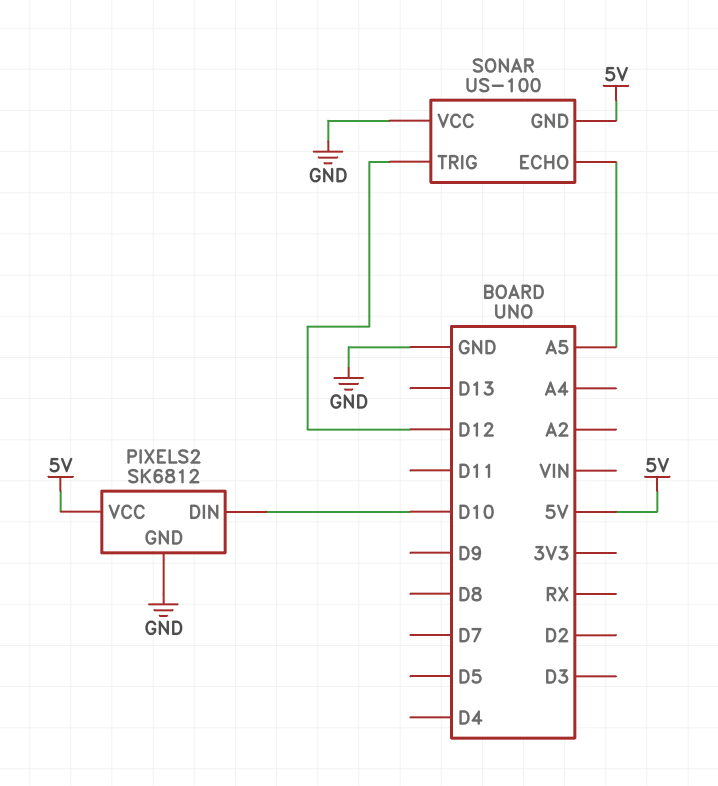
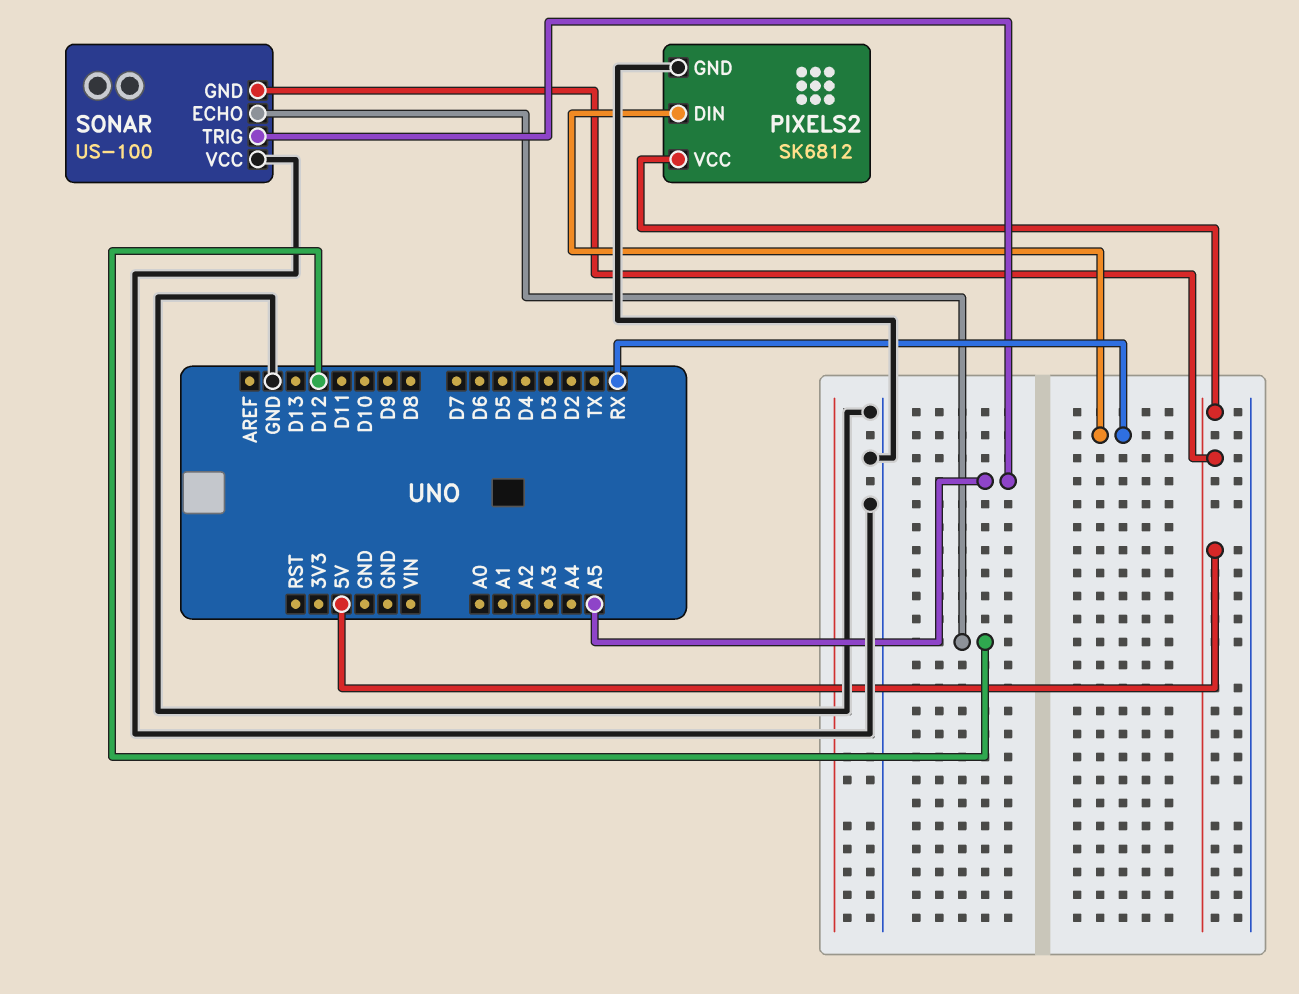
PIXELS2 pin DIN: D10 -> RX
SONAR pin ECHO: A5 -> D12
SONAR pin TRIG: D12 -> A5

